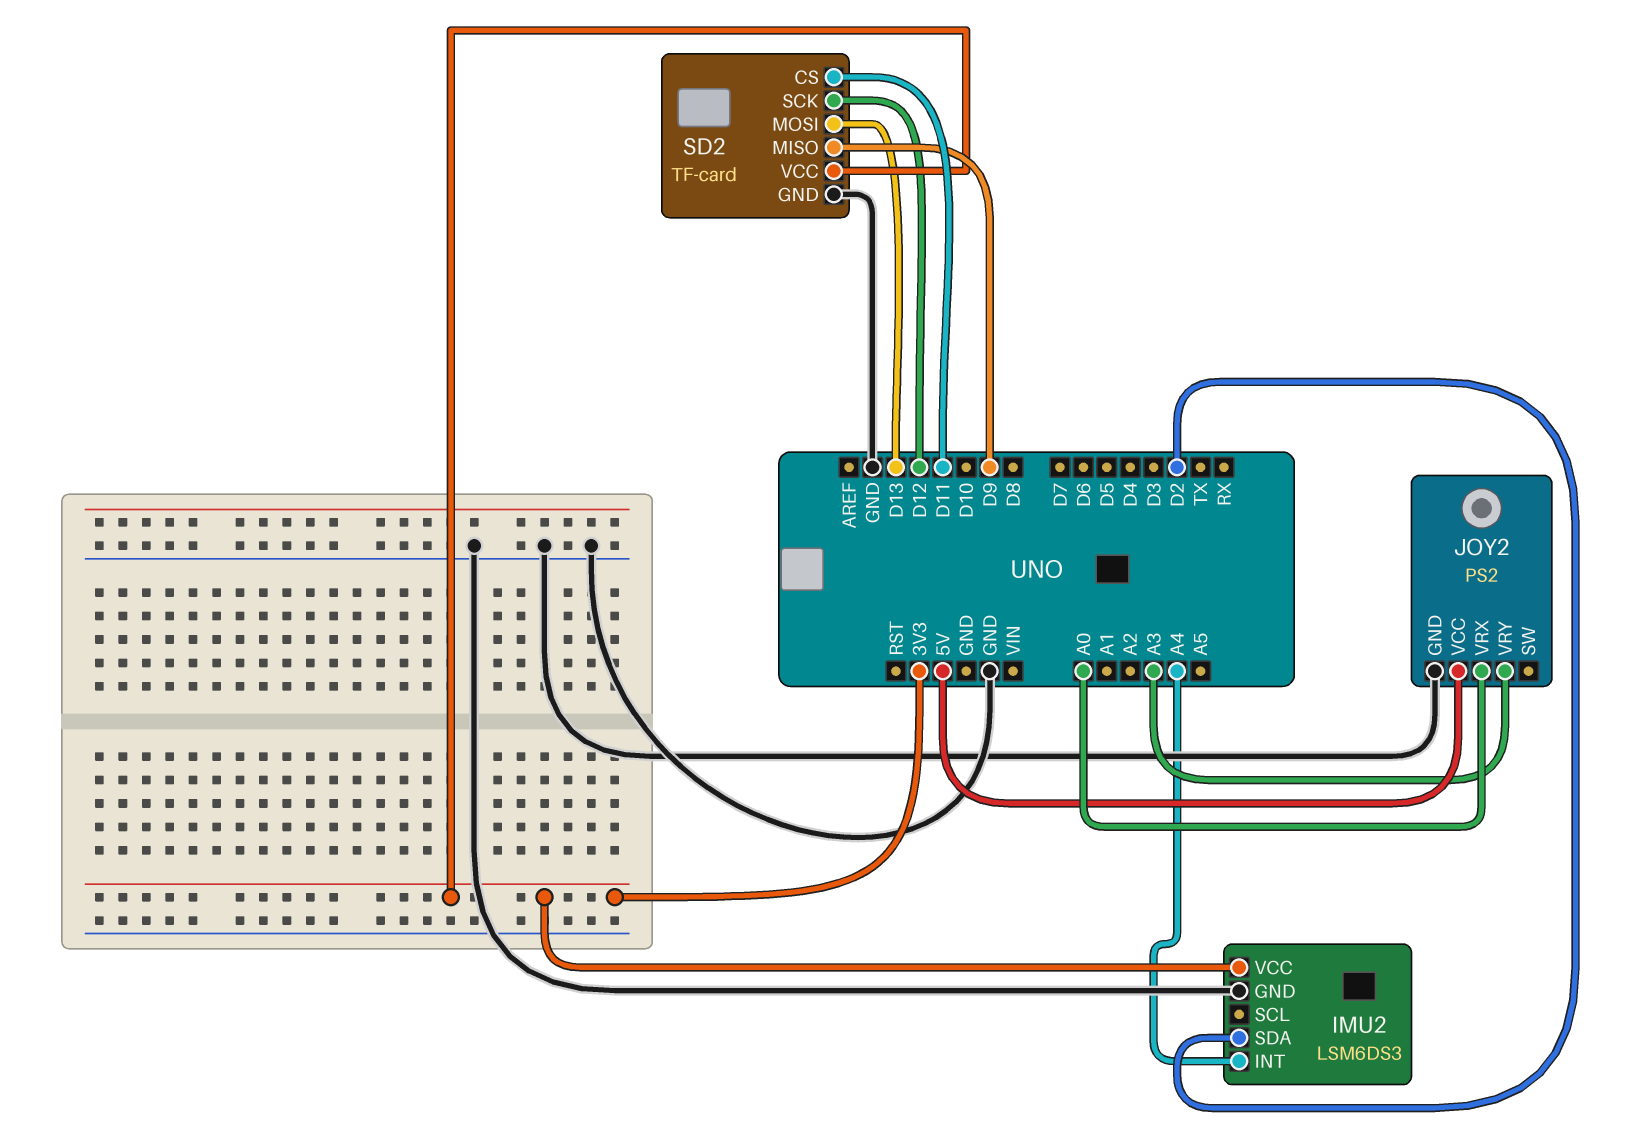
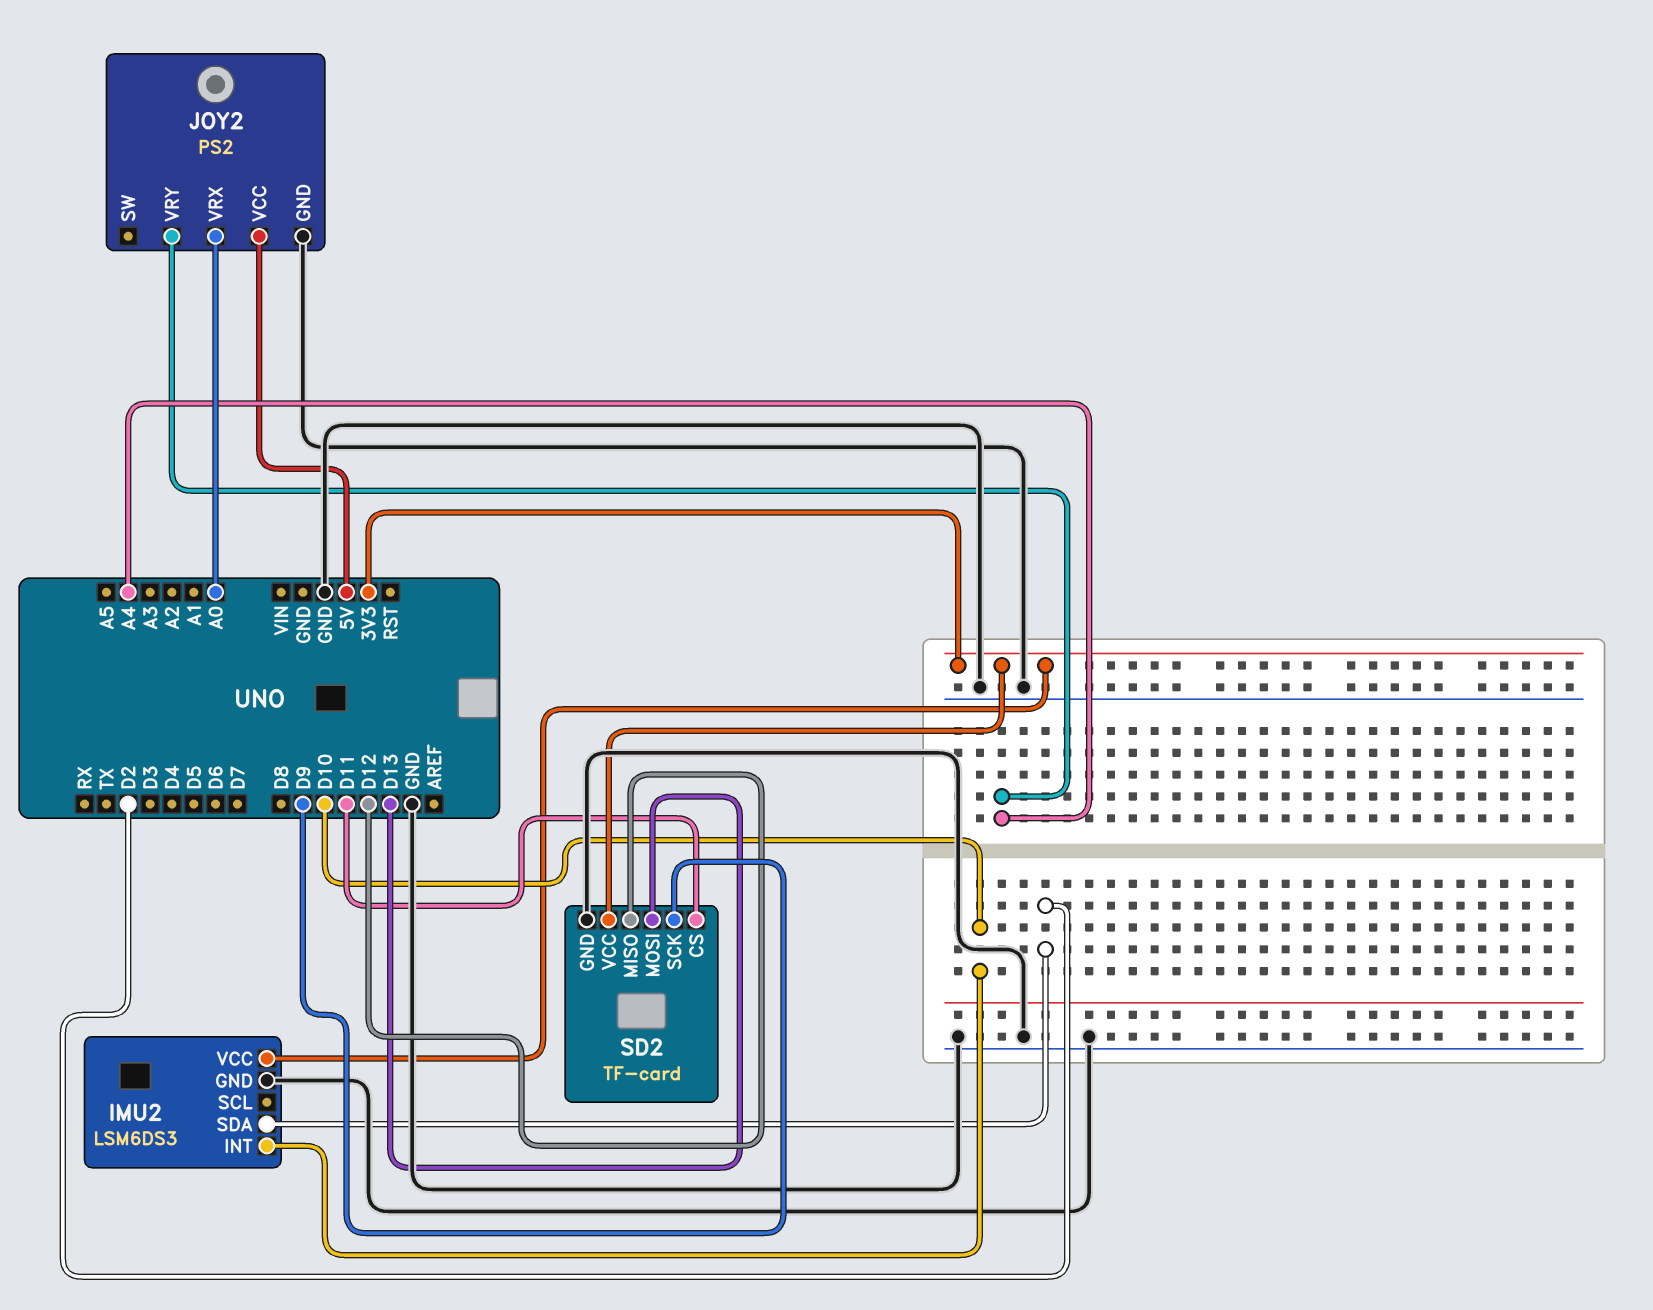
IMU2 pin INT: A4 -> D10
JOY2 pin VRY: A3 -> A4
SD2 pin MISO: D9 -> D12
SD2 pin SCK: D12 -> D9

